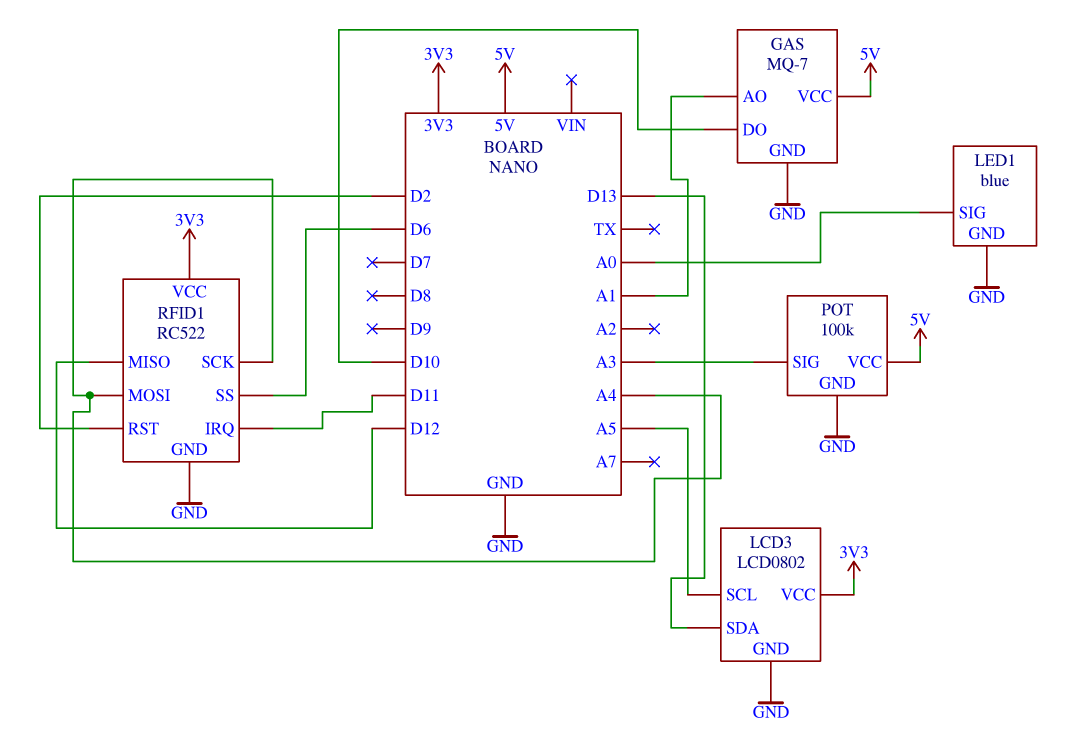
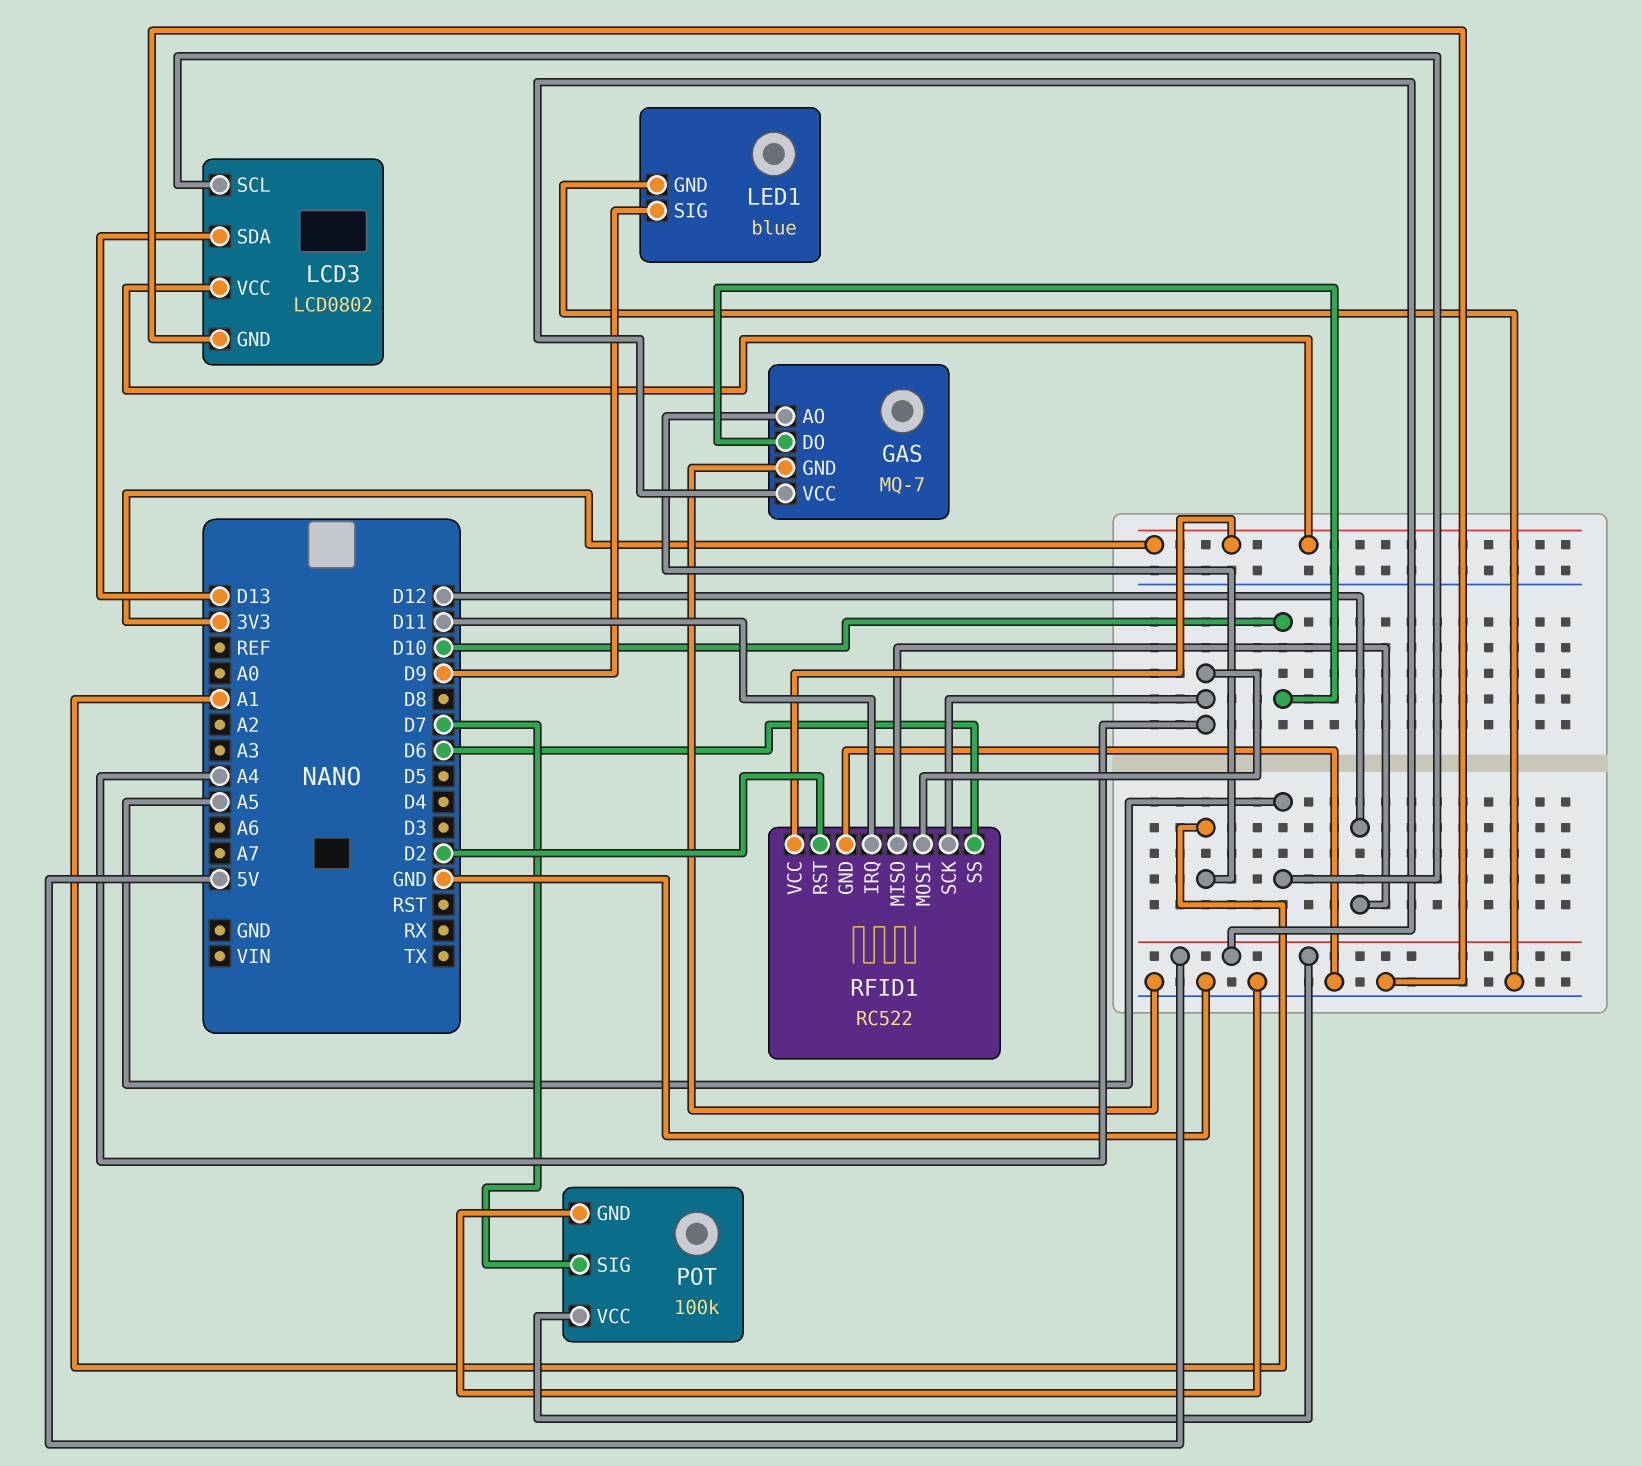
LED1 pin SIG: A0 -> D9
POT pin SIG: A3 -> D7

